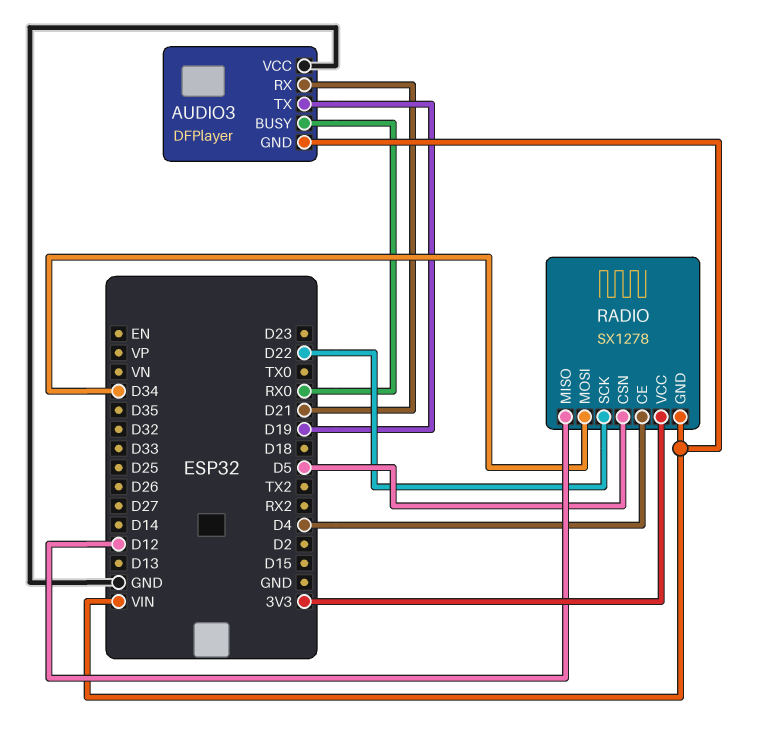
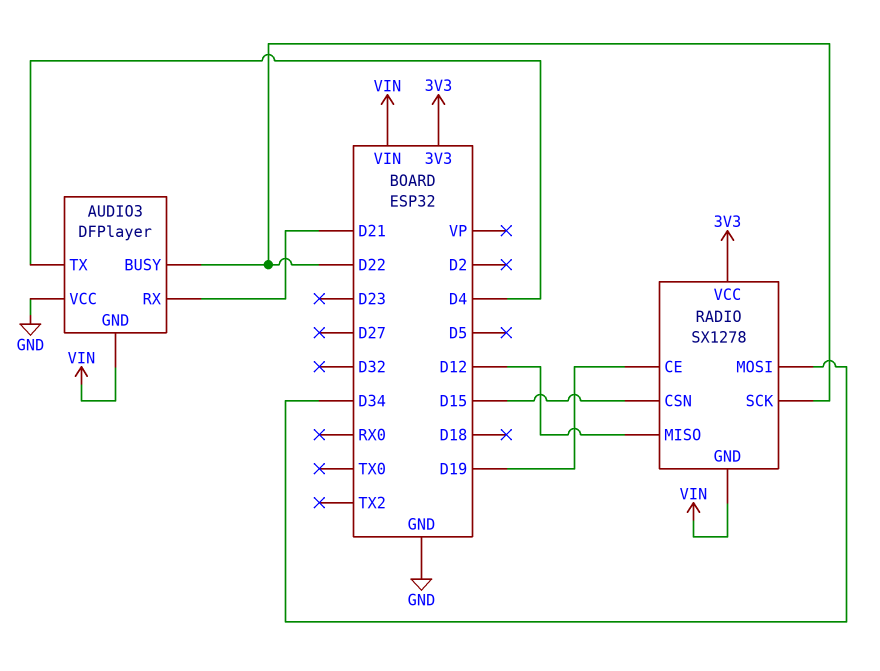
AUDIO3 pin BUSY: RX0 -> D22
AUDIO3 pin TX: D19 -> D4
RADIO pin CE: D4 -> D19
RADIO pin CSN: D5 -> D15

